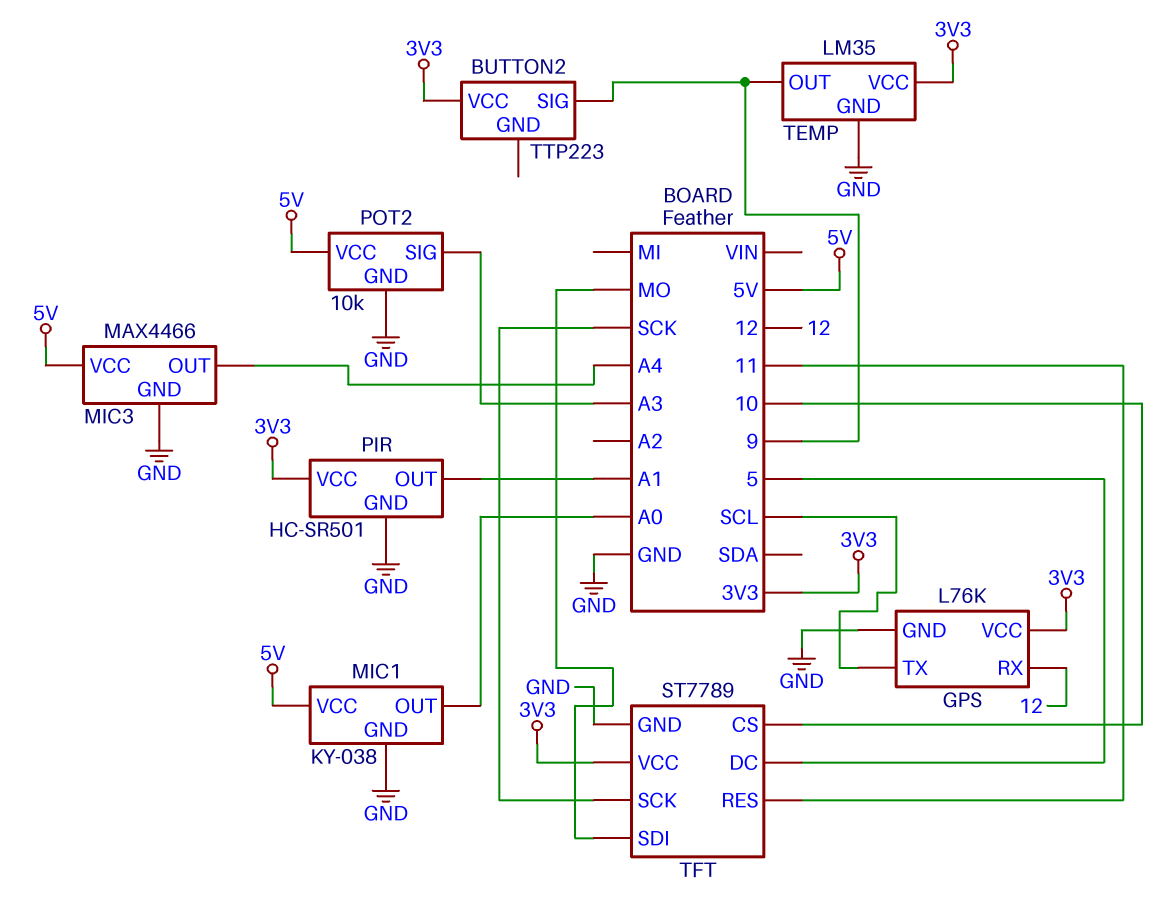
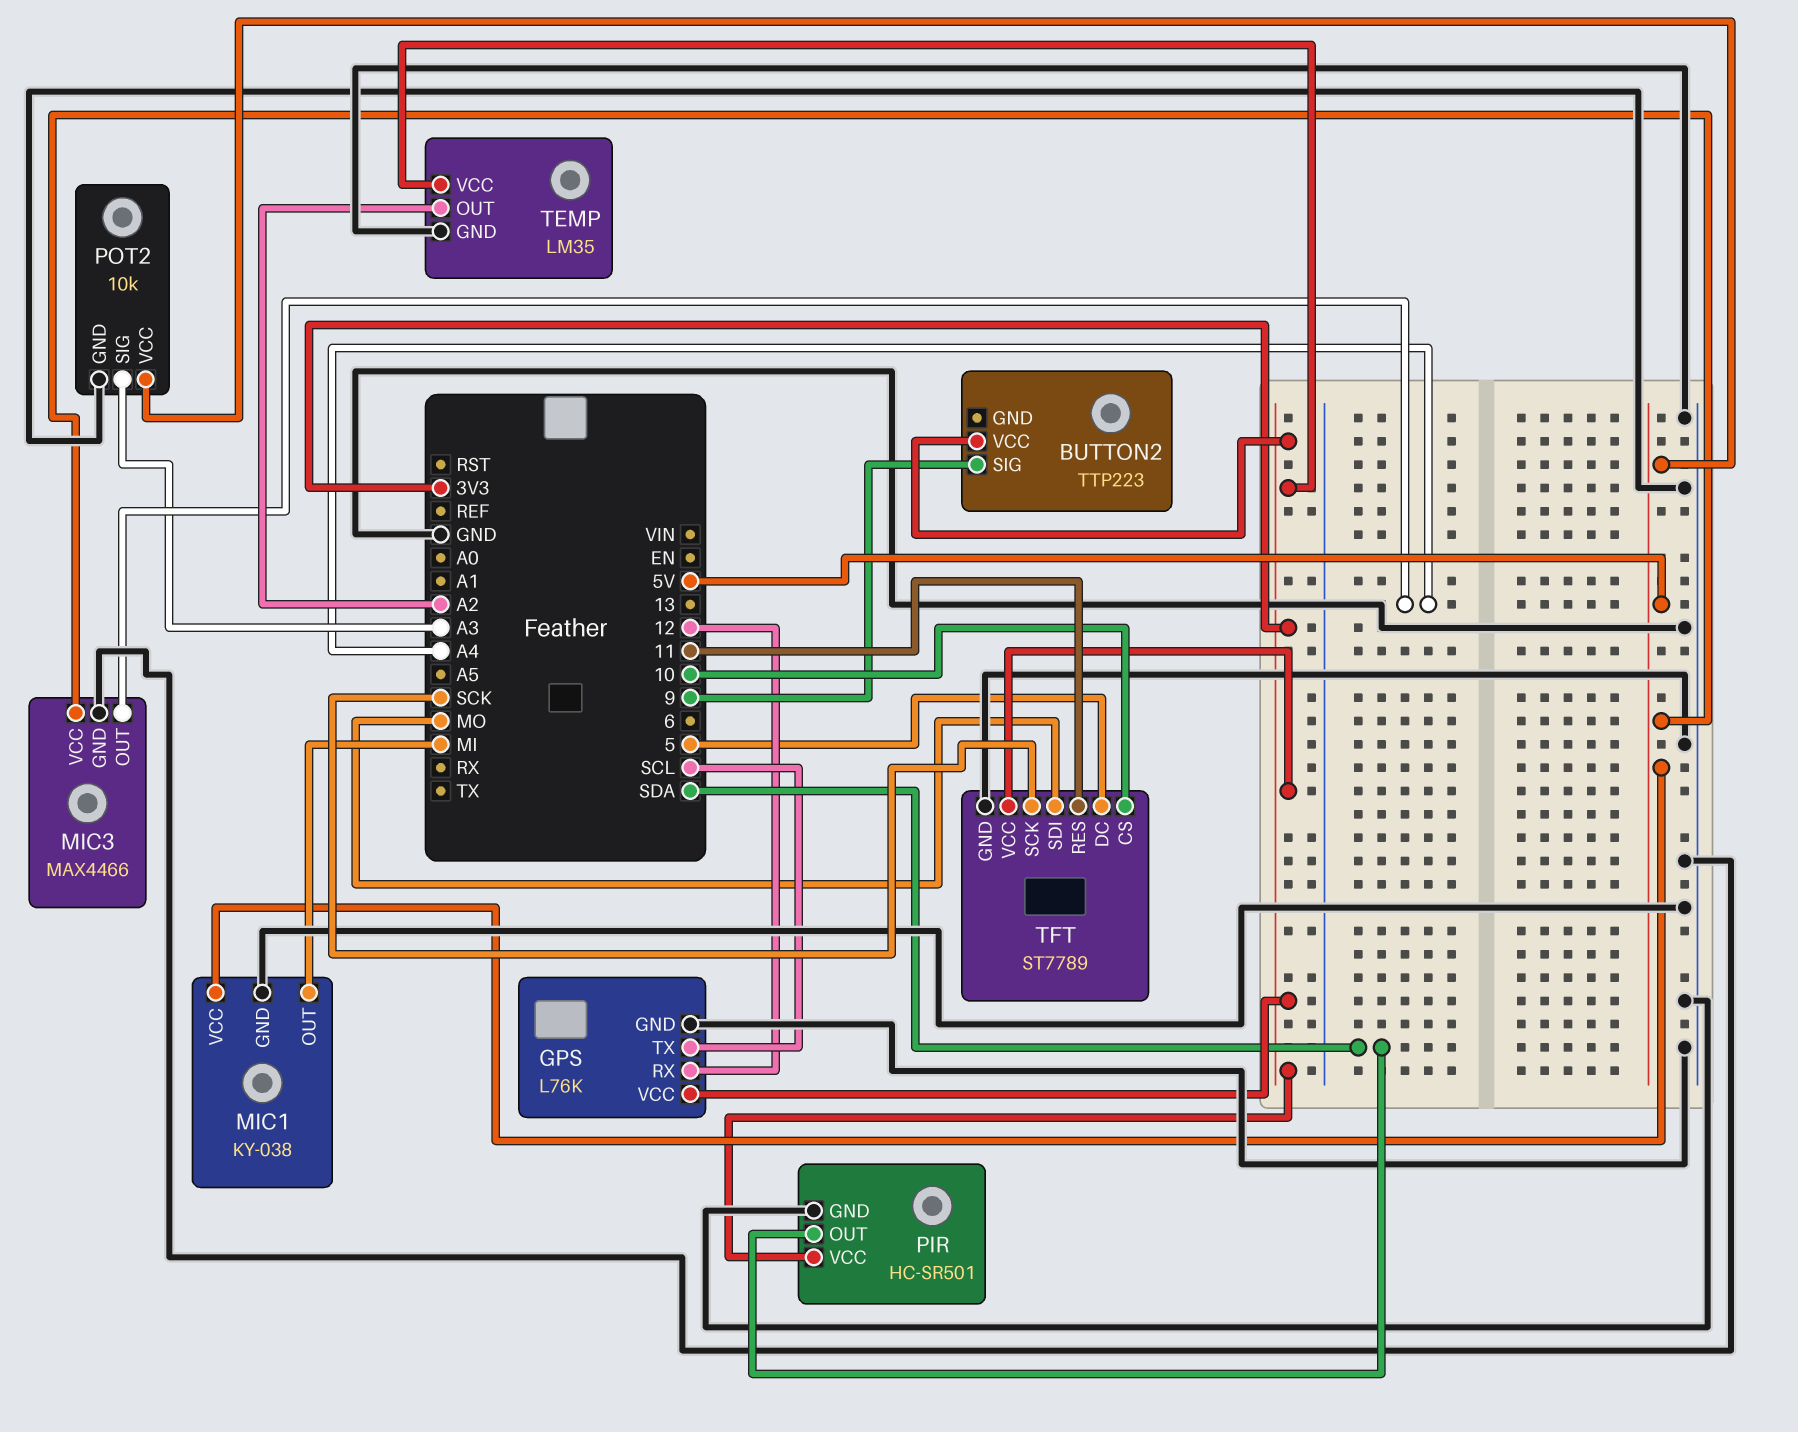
MIC1 pin OUT: A0 -> MI
PIR pin OUT: A1 -> SDA
TEMP pin OUT: 9 -> A2

